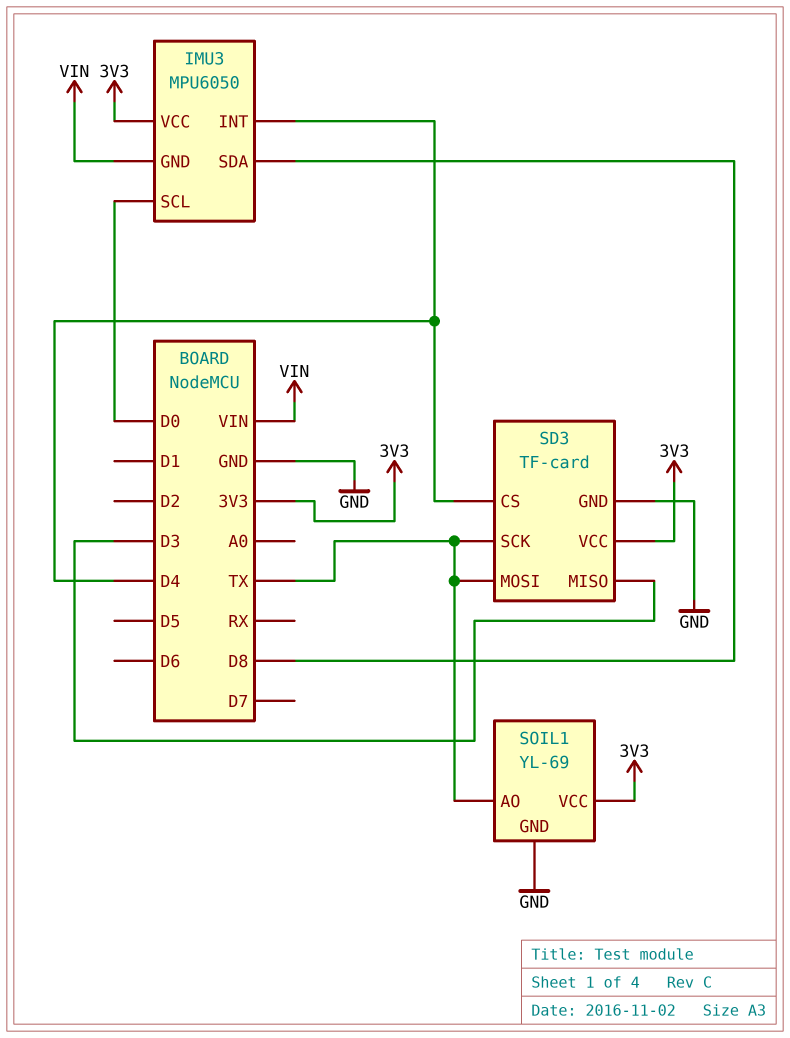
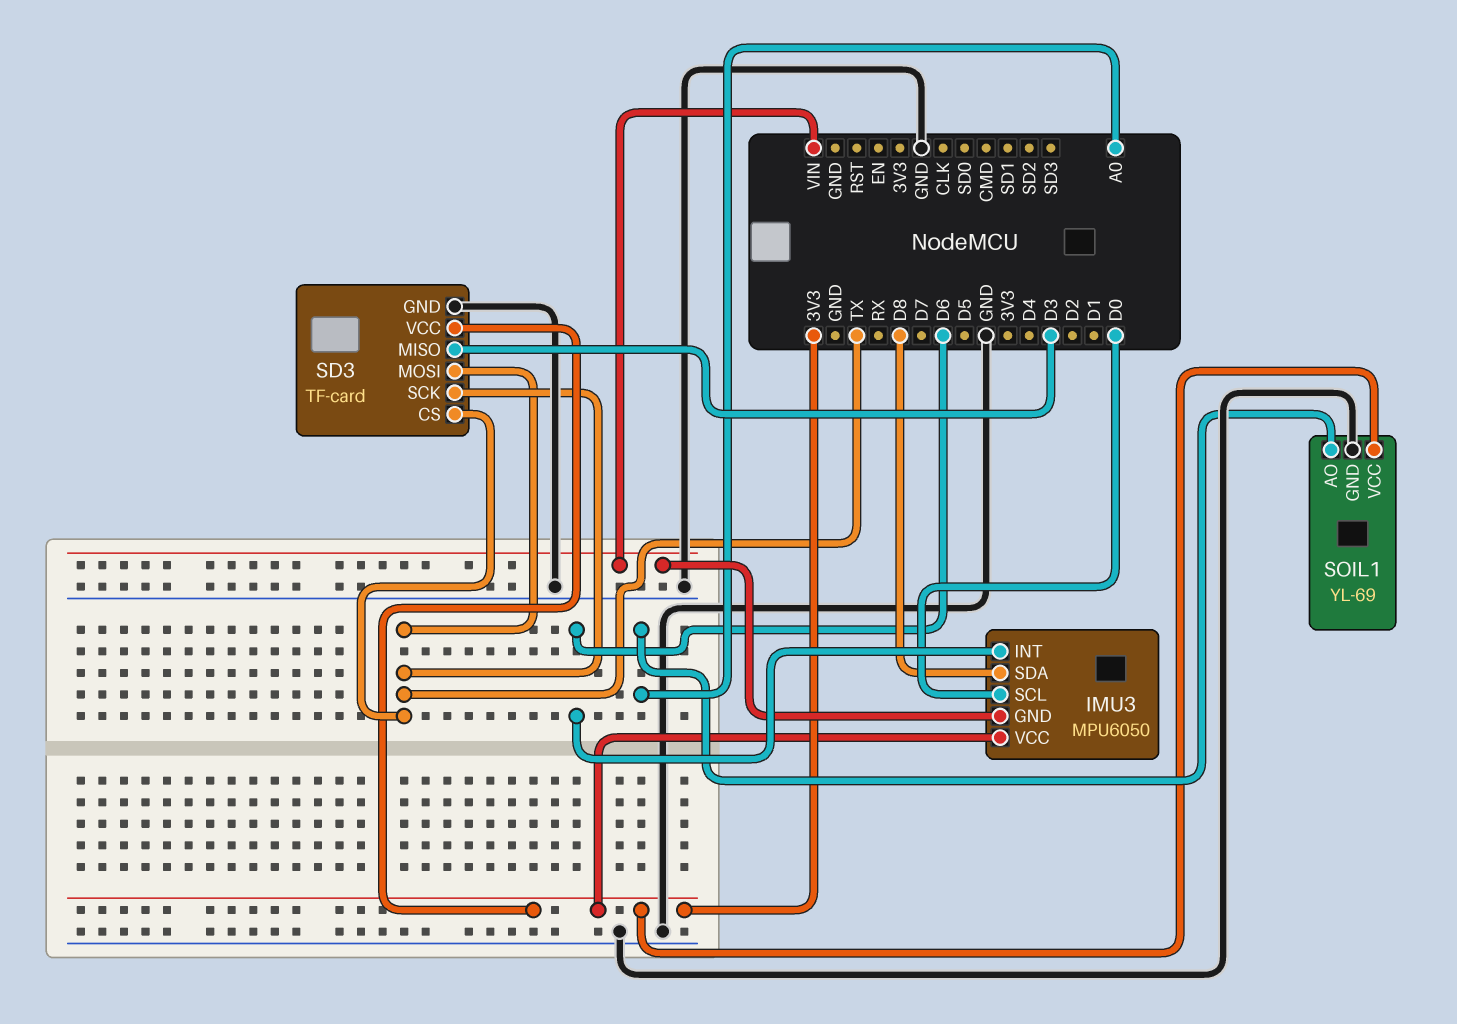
IMU3 pin INT: D4 -> D6
SD3 pin CS: D4 -> TX
SOIL1 pin AO: TX -> A0

